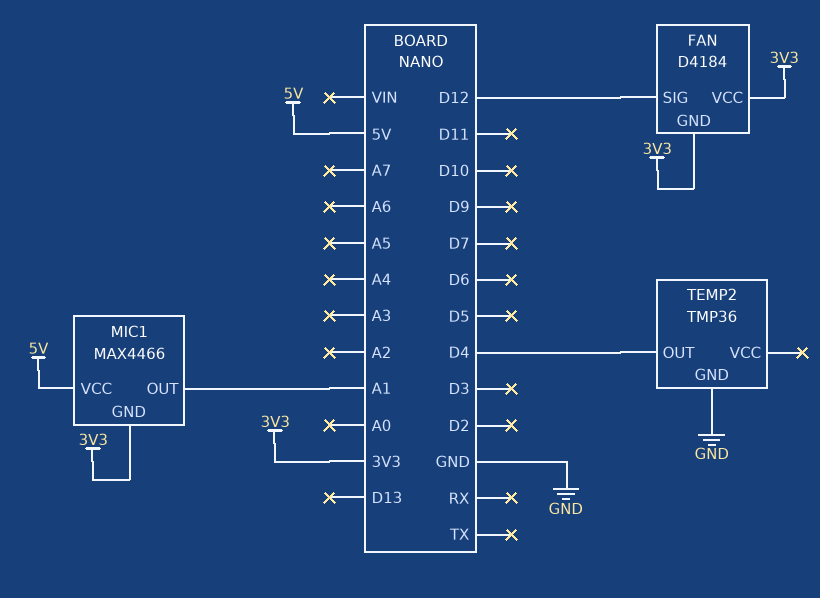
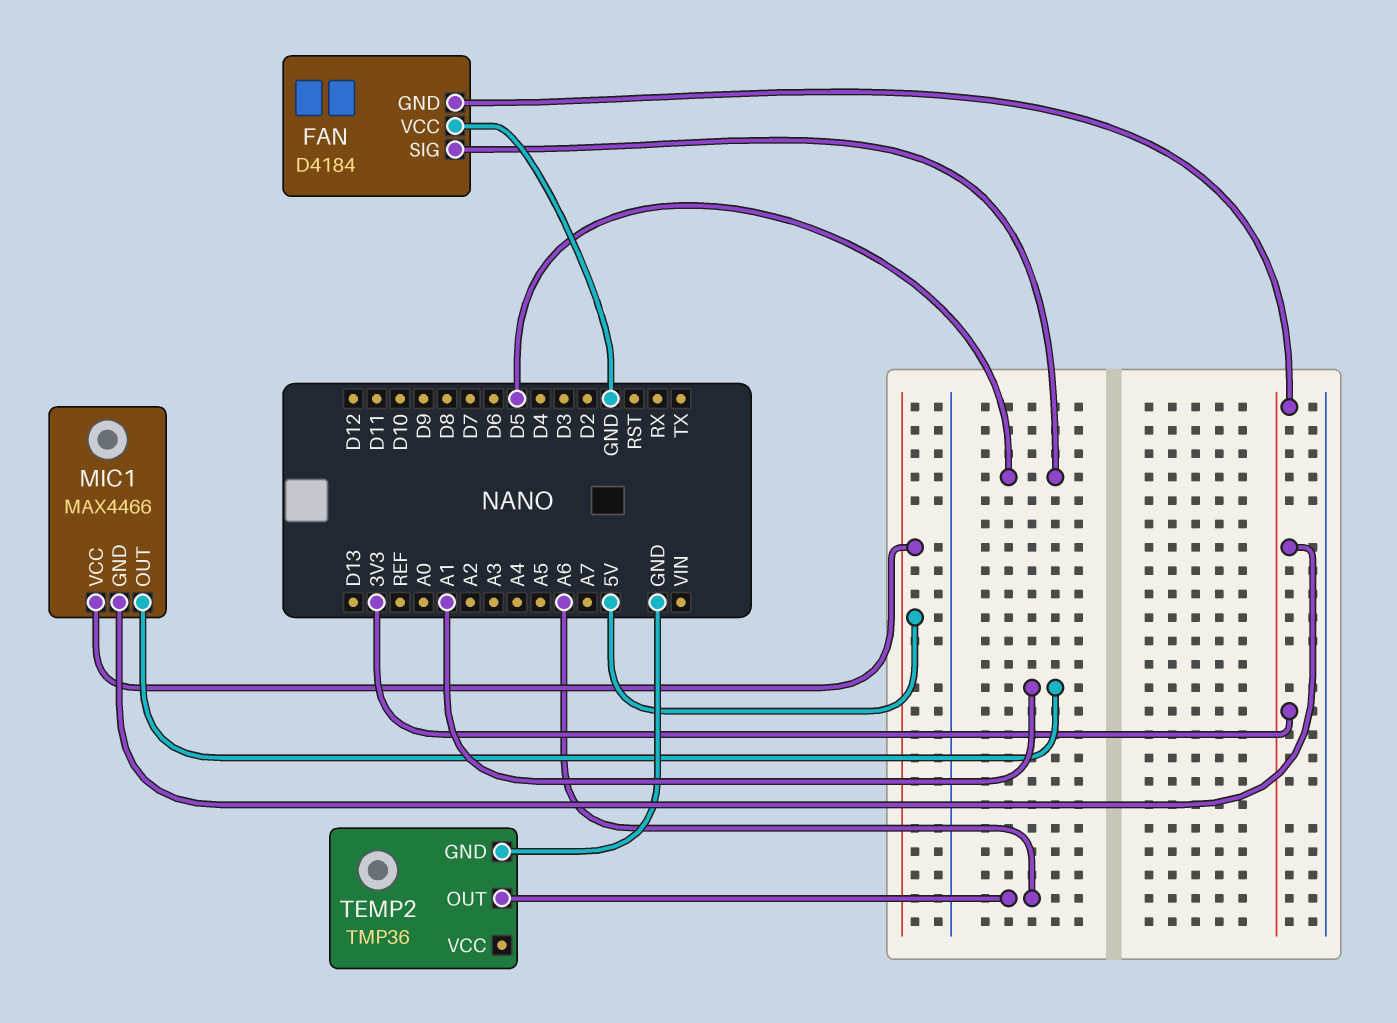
FAN pin SIG: D12 -> D5
FAN pin VCC: 3V3 -> GND
TEMP2 pin OUT: D4 -> A6

